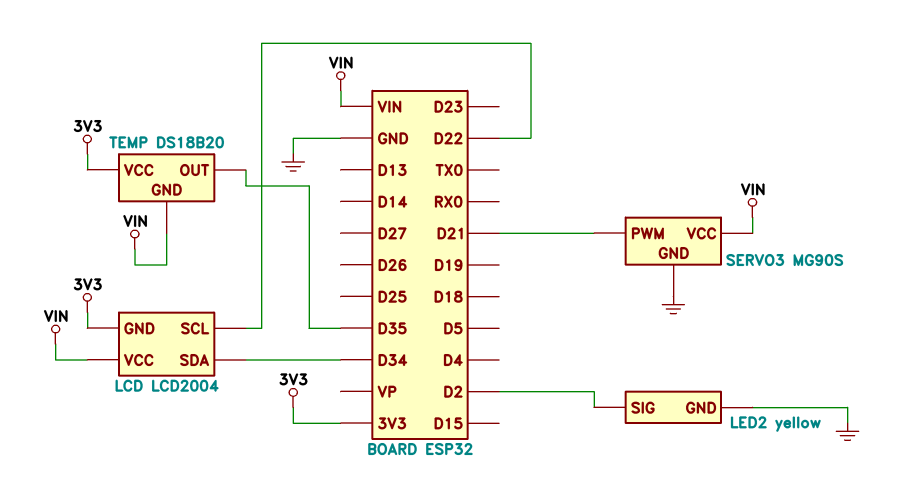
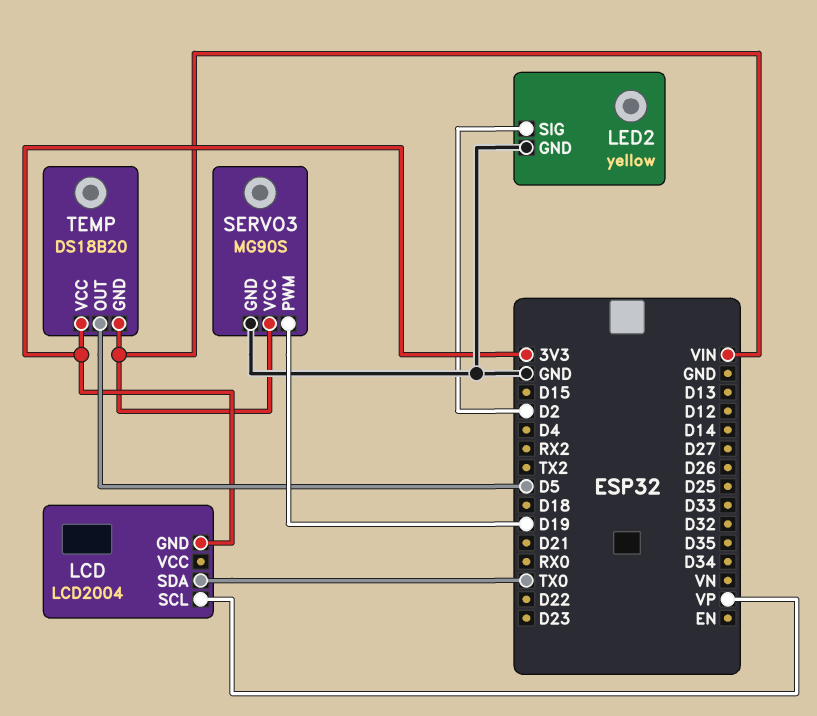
LCD pin SCL: D22 -> VP
LCD pin SDA: D34 -> TX0
LCD pin VCC: VIN -> none
SERVO3 pin PWM: D21 -> D19
TEMP pin OUT: D35 -> D5

